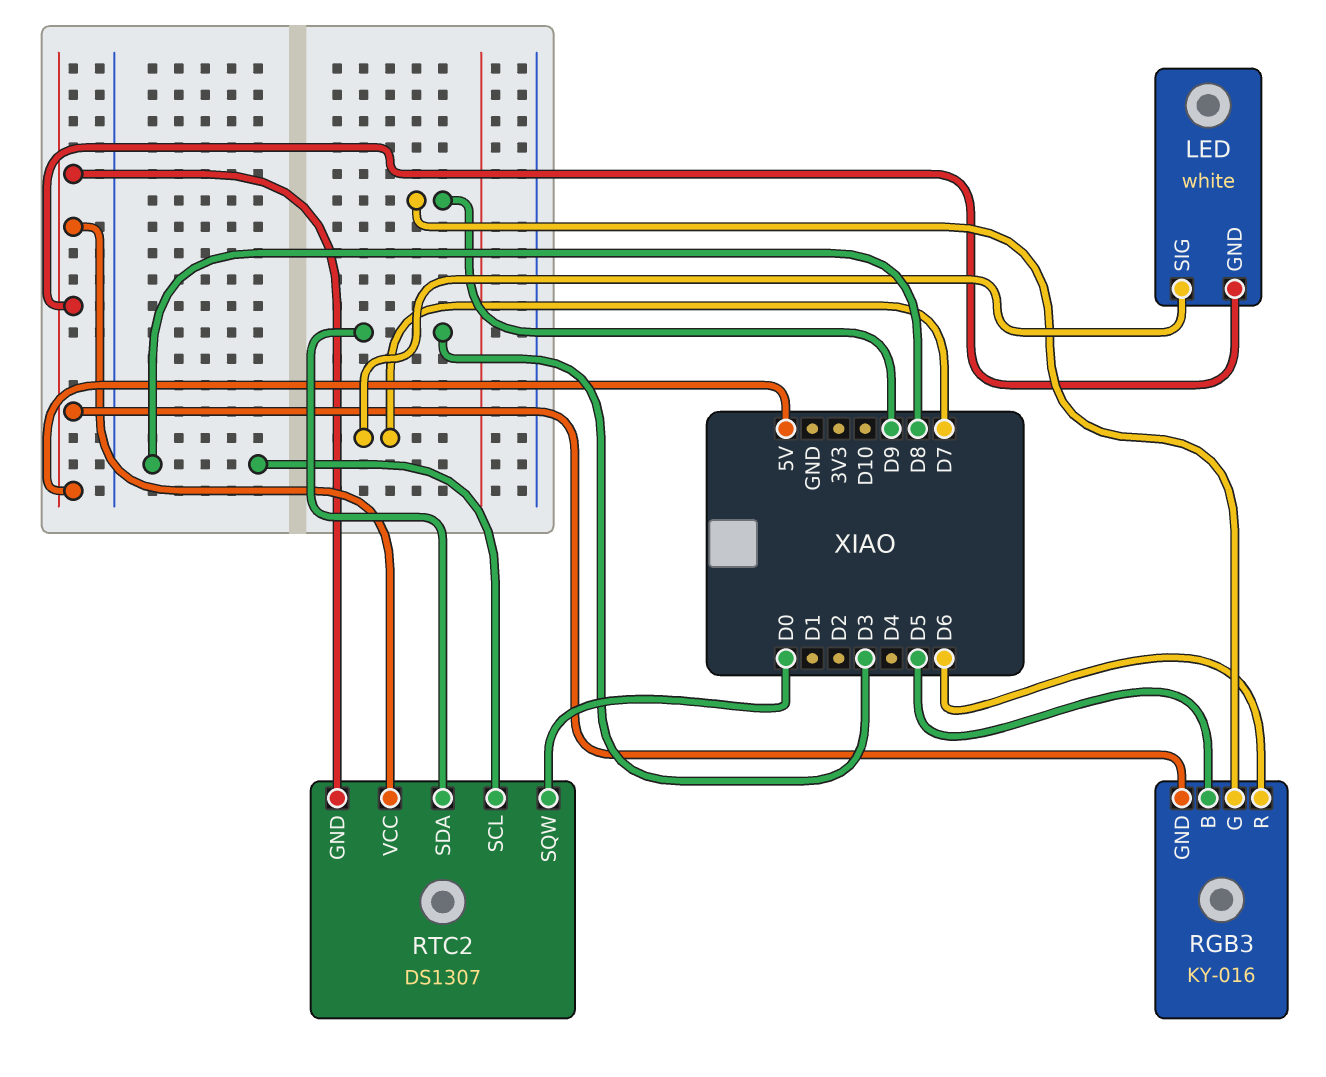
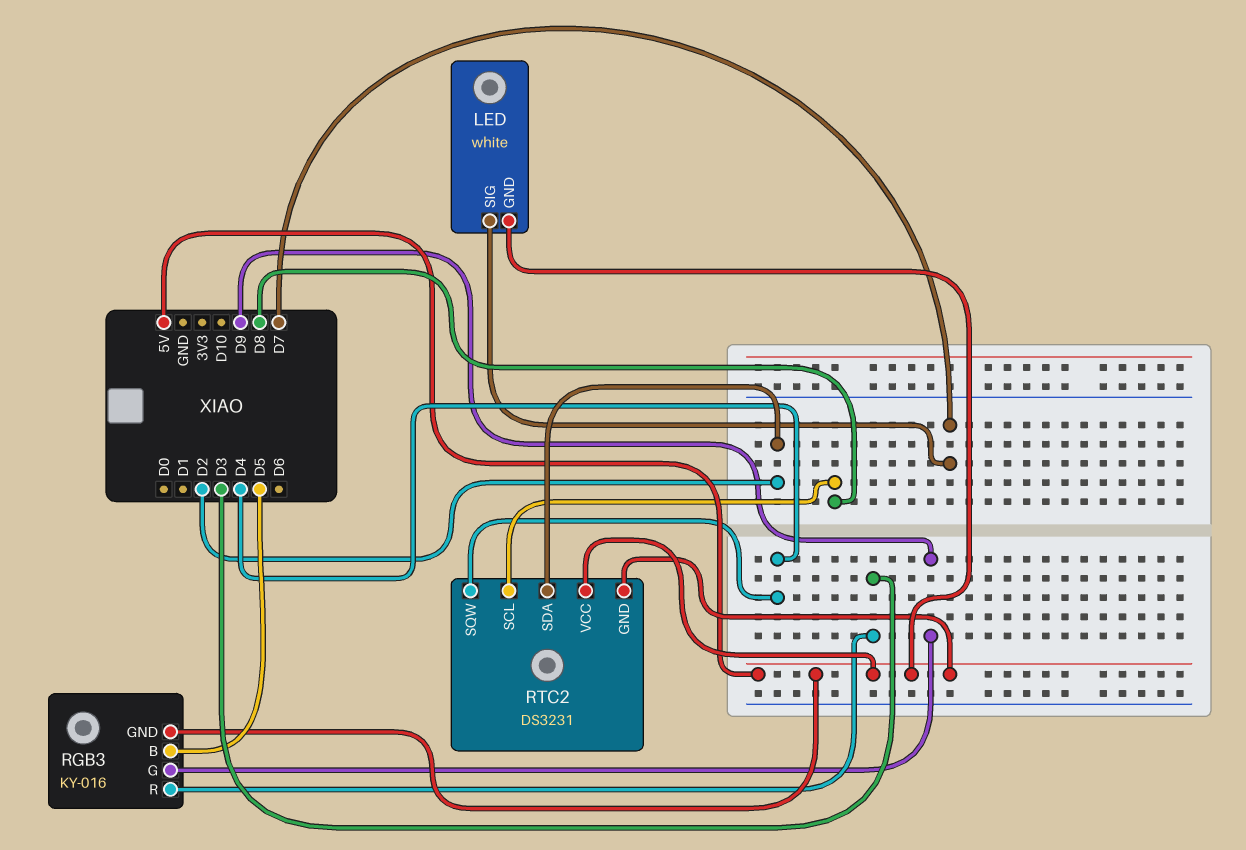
RGB3 pin R: D6 -> D3
RTC2: DS1307 -> DS3231
RTC2 pin SDA: D3 -> D2
RTC2 pin SQW: D0 -> D4

